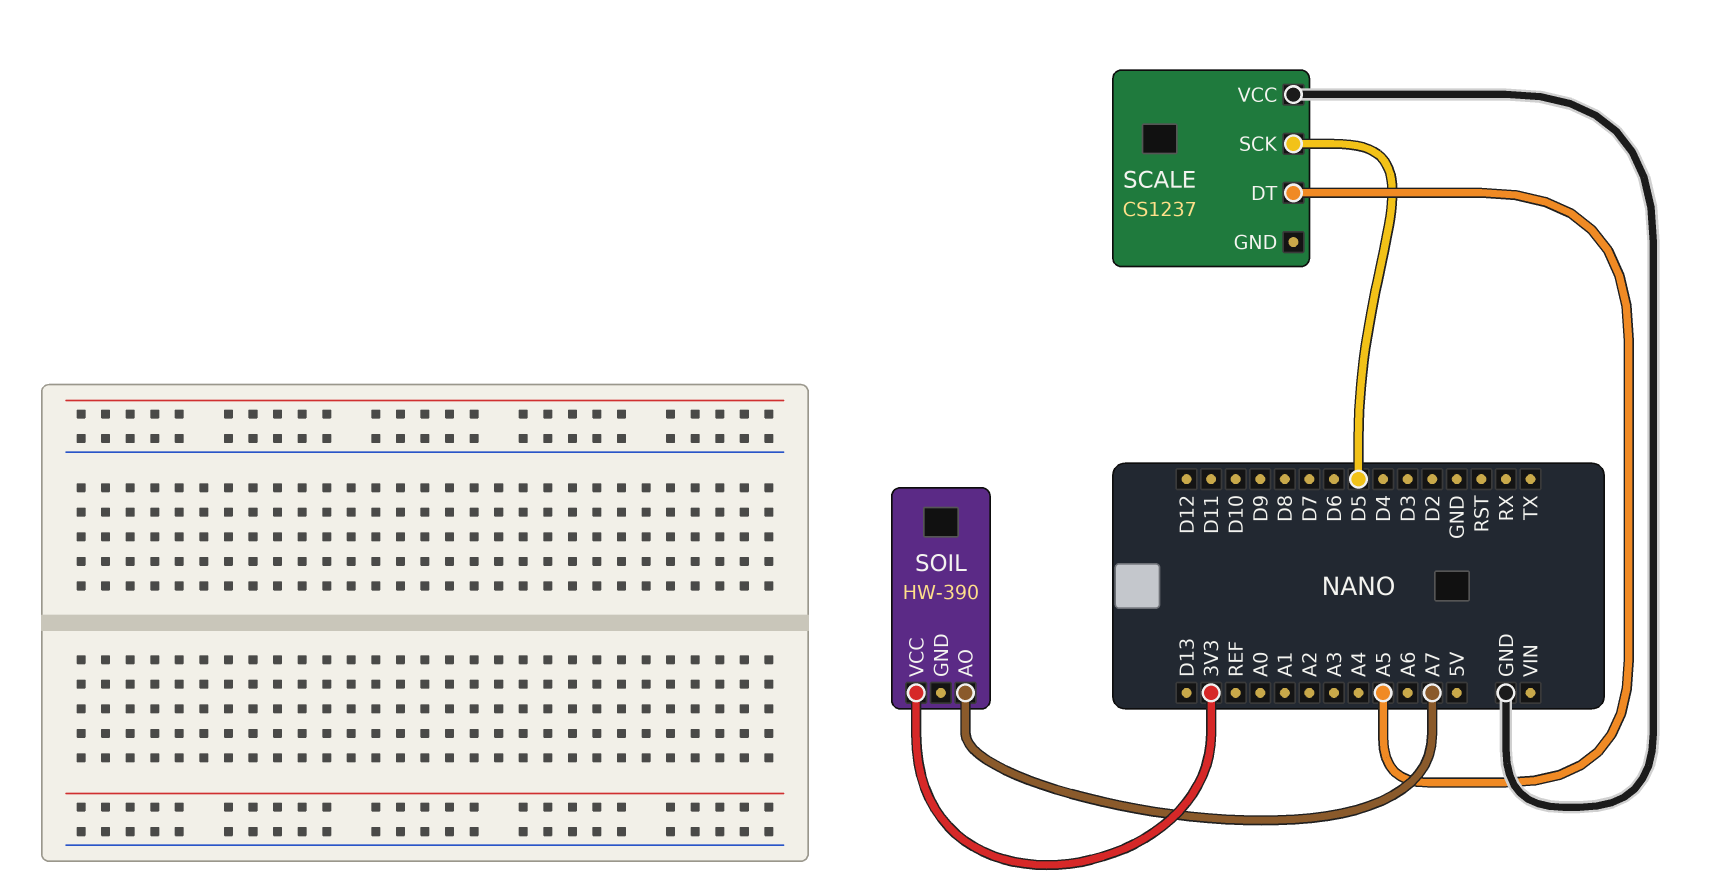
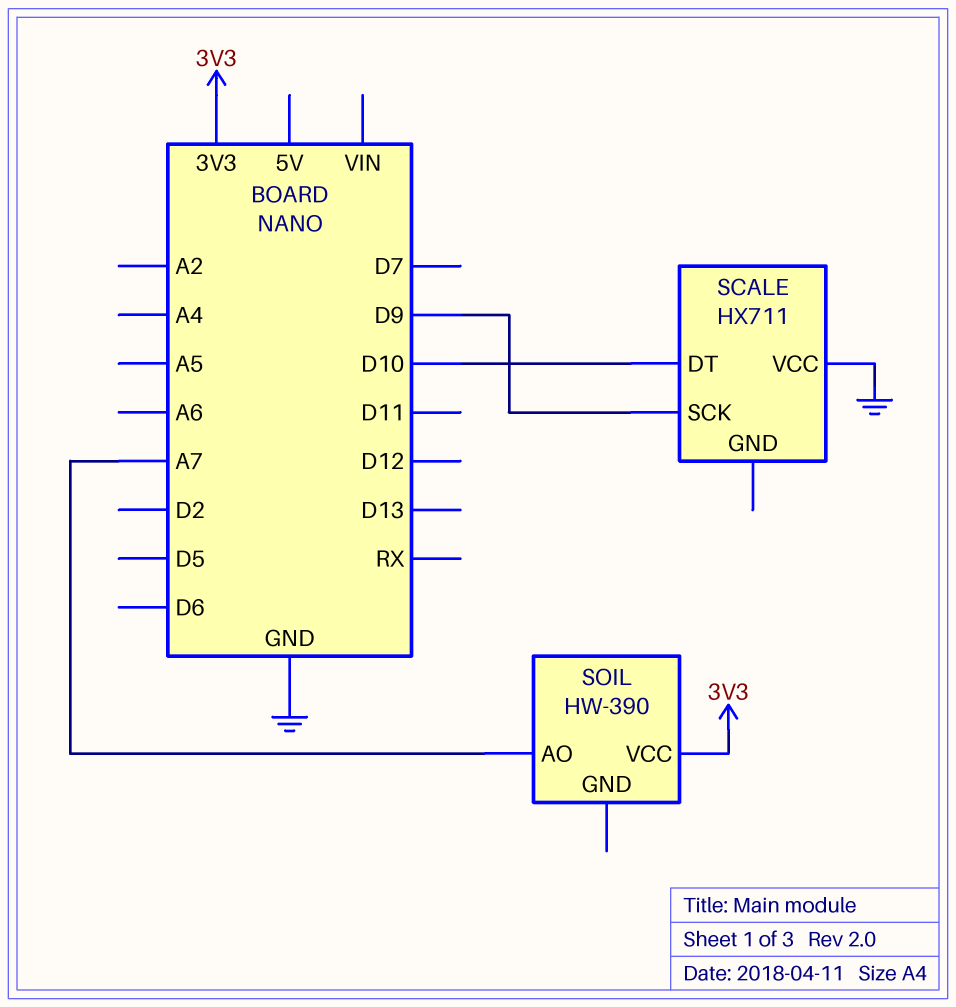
SCALE: CS1237 -> HX711
SCALE pin DT: A5 -> D10
SCALE pin SCK: D5 -> D9

